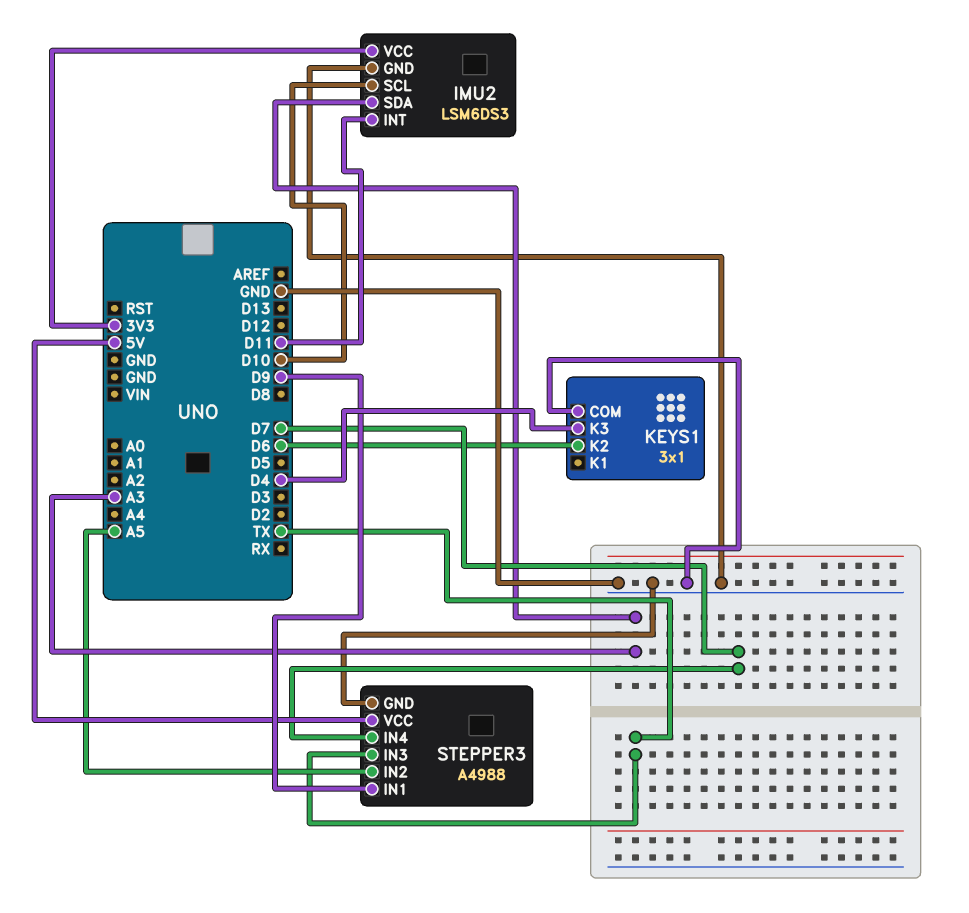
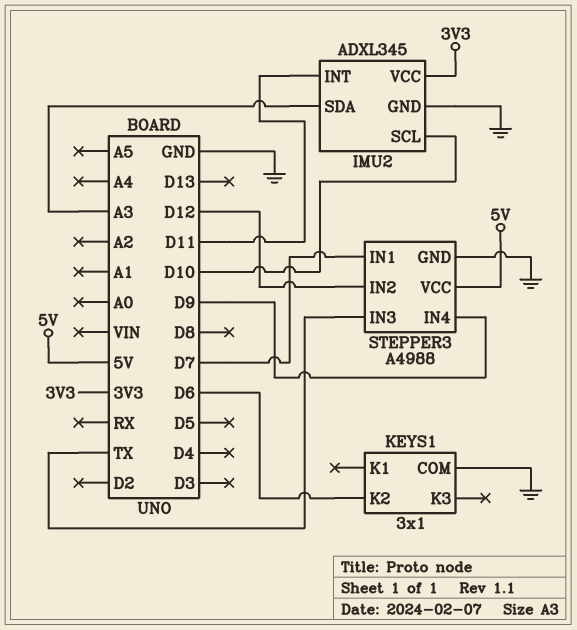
IMU2: LSM6DS3 -> ADXL345
KEYS1 pin K3: D4 -> none
STEPPER3 pin IN1: D9 -> D7
STEPPER3 pin IN2: A5 -> D12
STEPPER3 pin IN4: D7 -> D9

